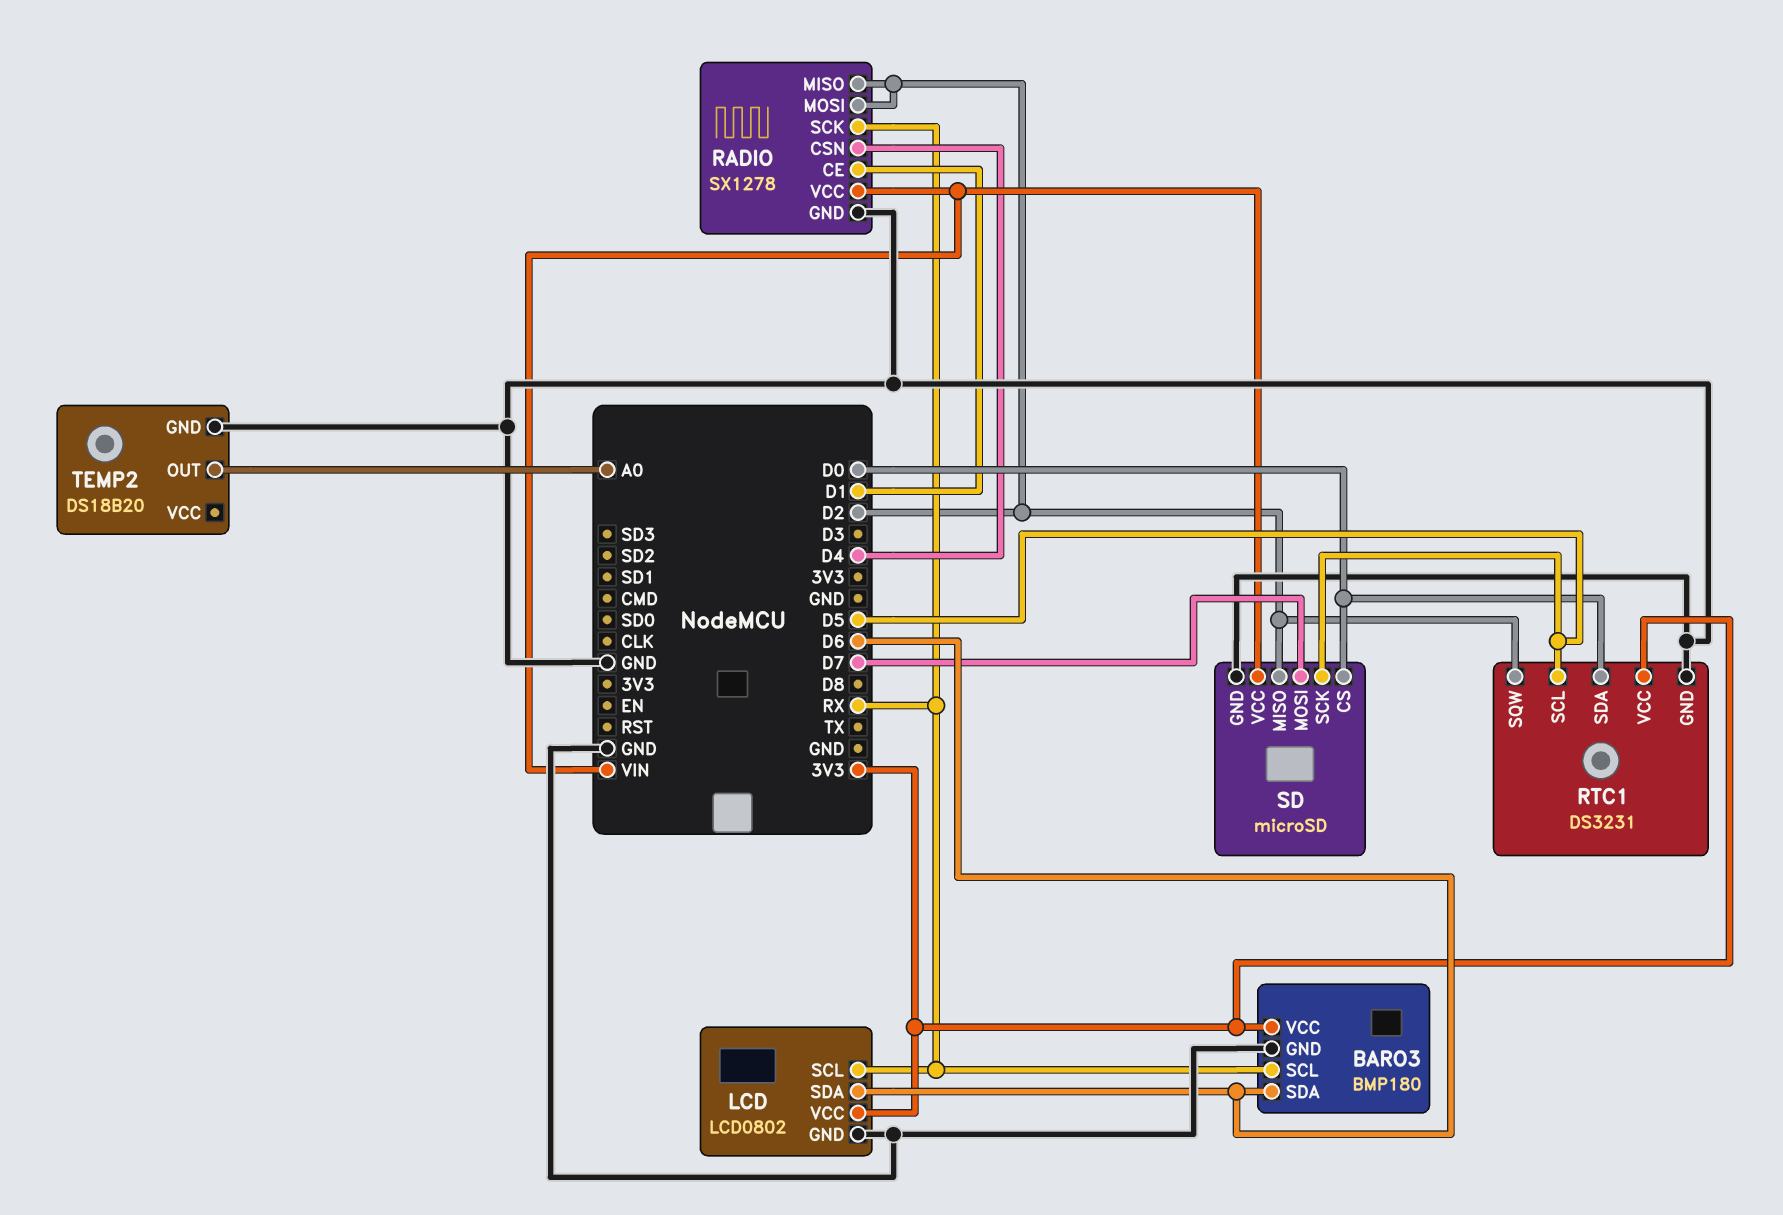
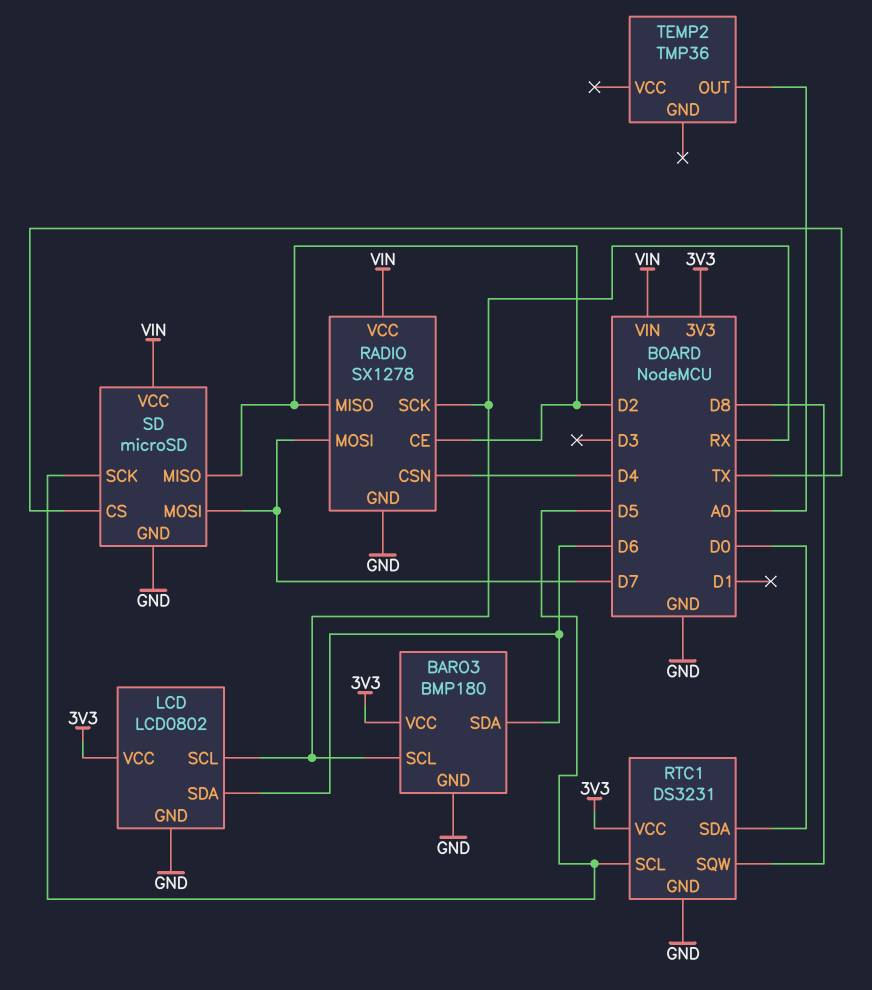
RADIO pin CE: D1 -> D2
RADIO pin MOSI: D2 -> D7
RTC1 pin SQW: D2 -> D8
SD pin CS: D0 -> TX
TEMP2: DS18B20 -> TMP36
TEMP2 pin GND: GND -> none

